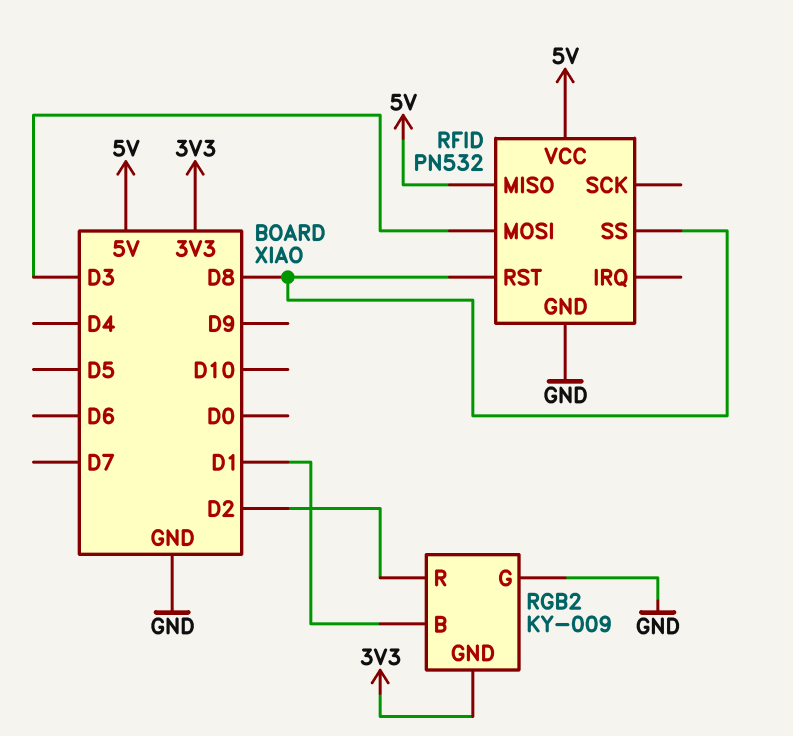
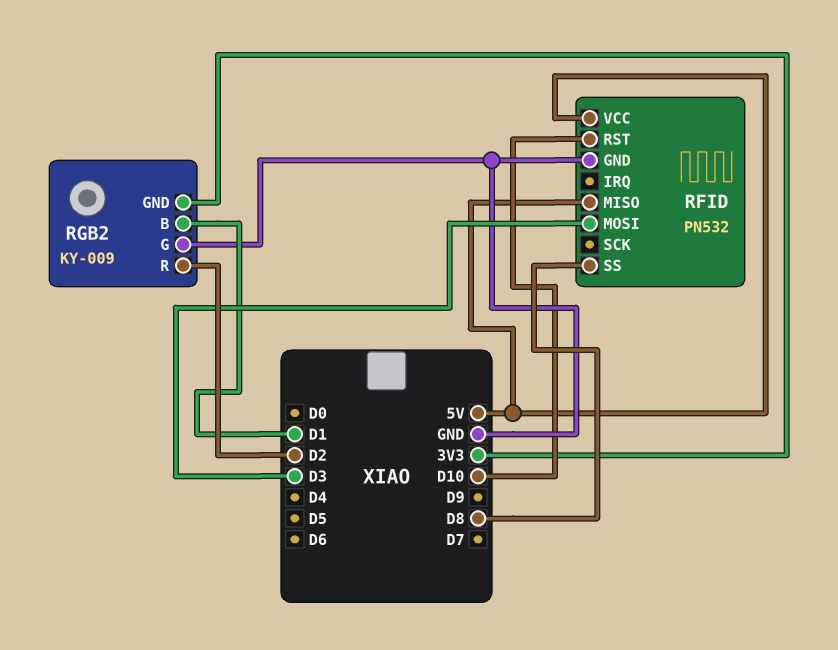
RFID pin RST: D8 -> D10

